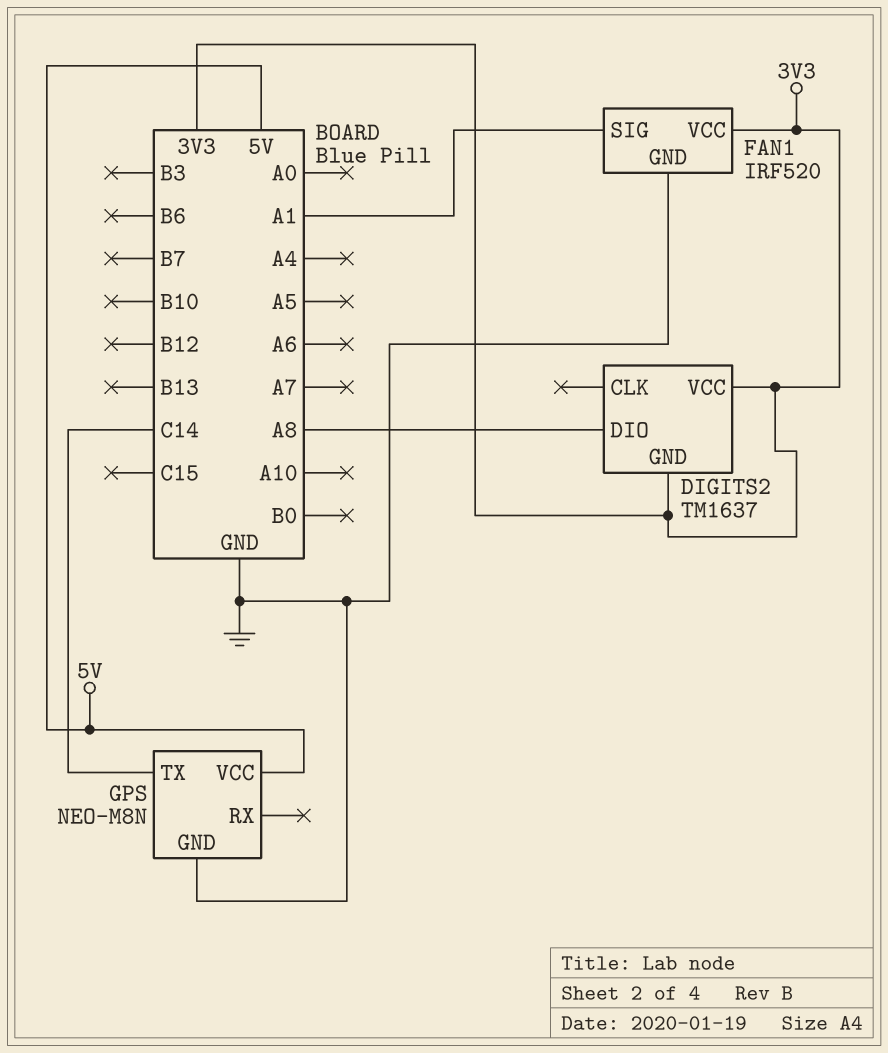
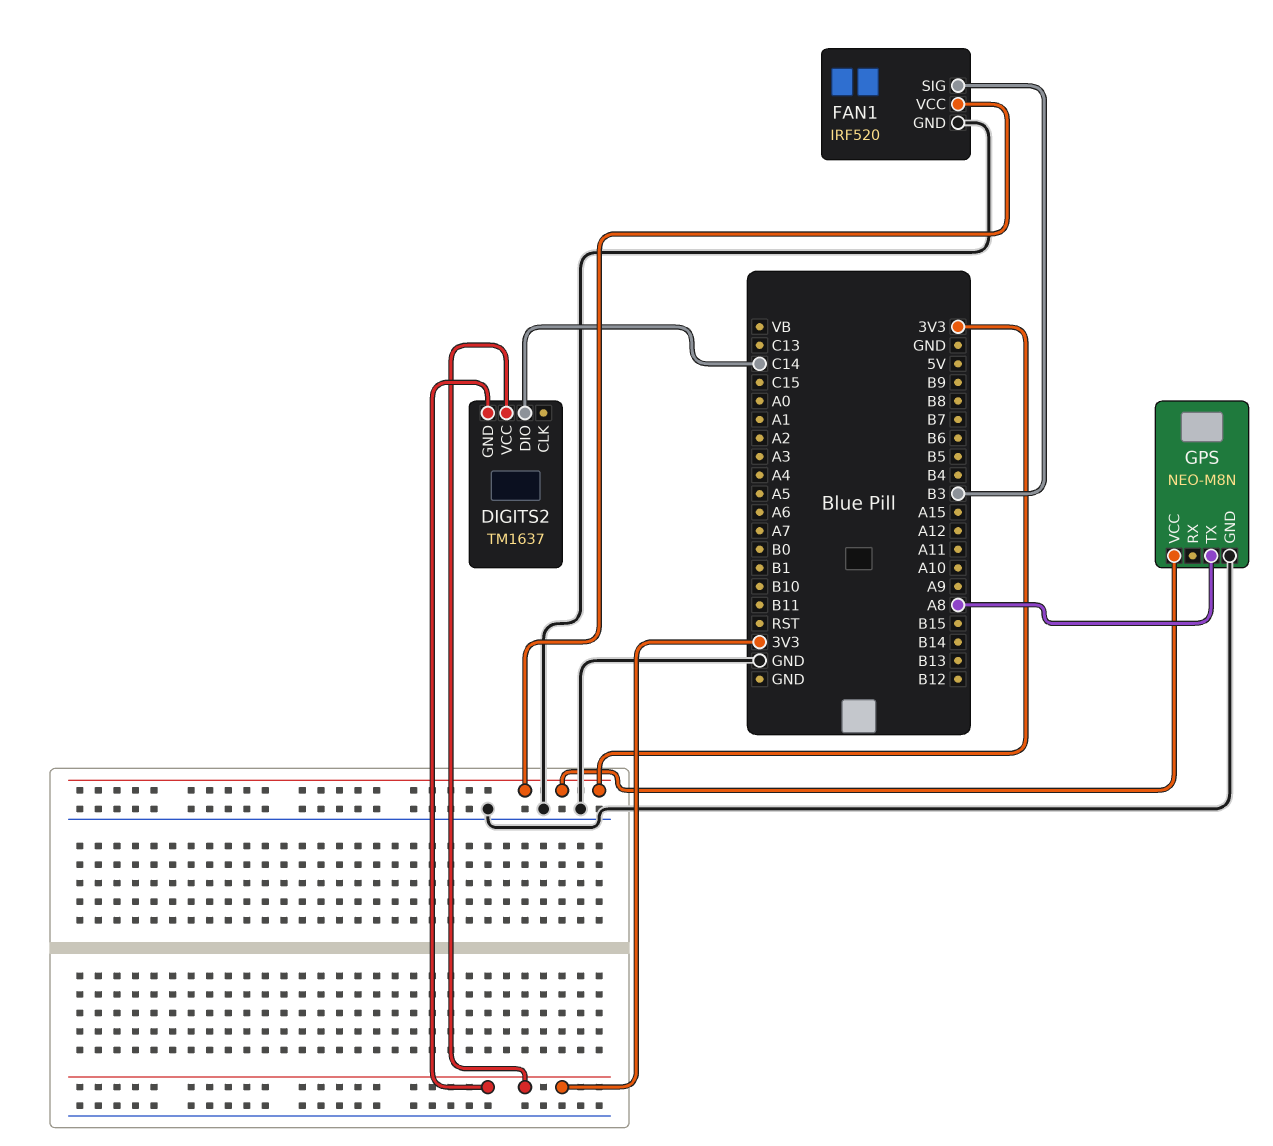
DIGITS2 pin DIO: A8 -> C14
FAN1 pin SIG: A1 -> B3
GPS pin TX: C14 -> A8
GPS pin VCC: 5V -> 3V3

